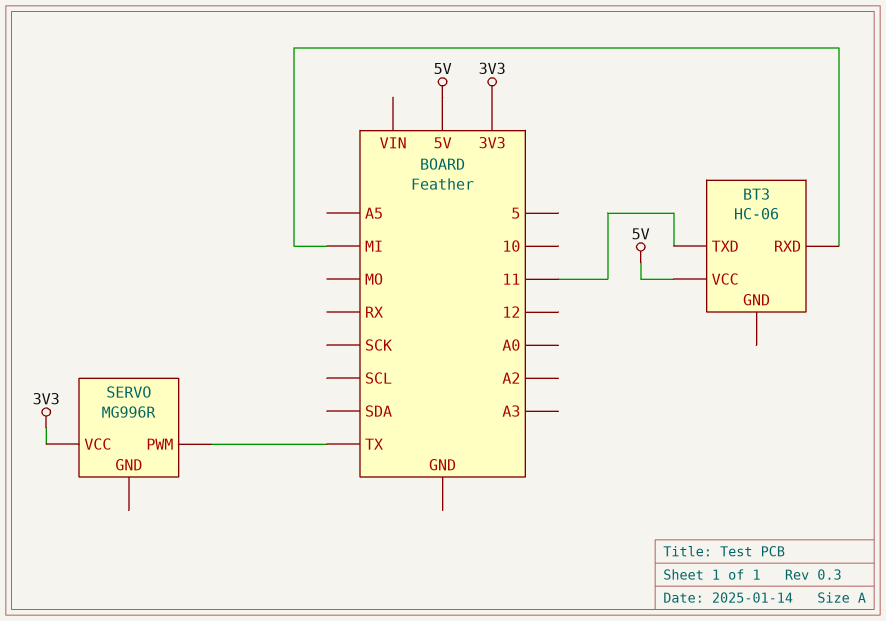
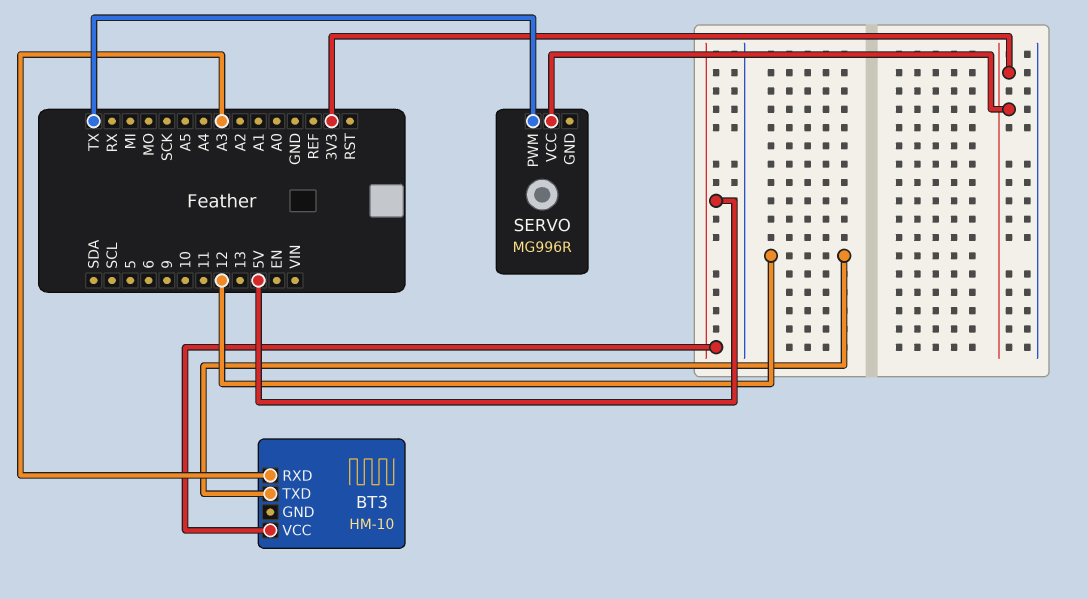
BT3: HC-06 -> HM-10
BT3 pin RXD: MI -> A3
BT3 pin TXD: 11 -> 12

